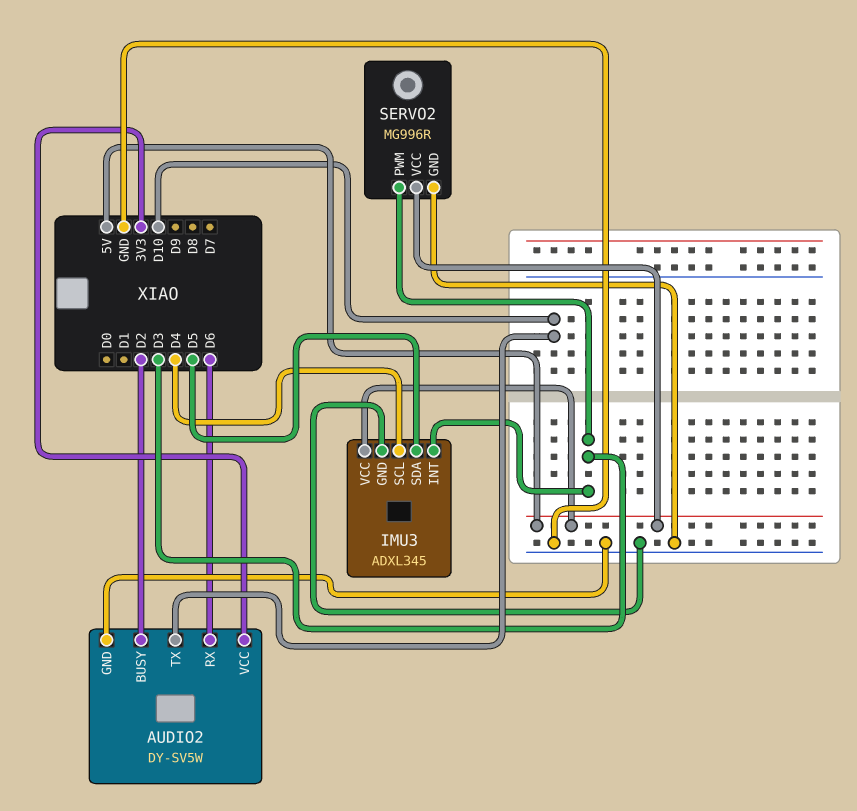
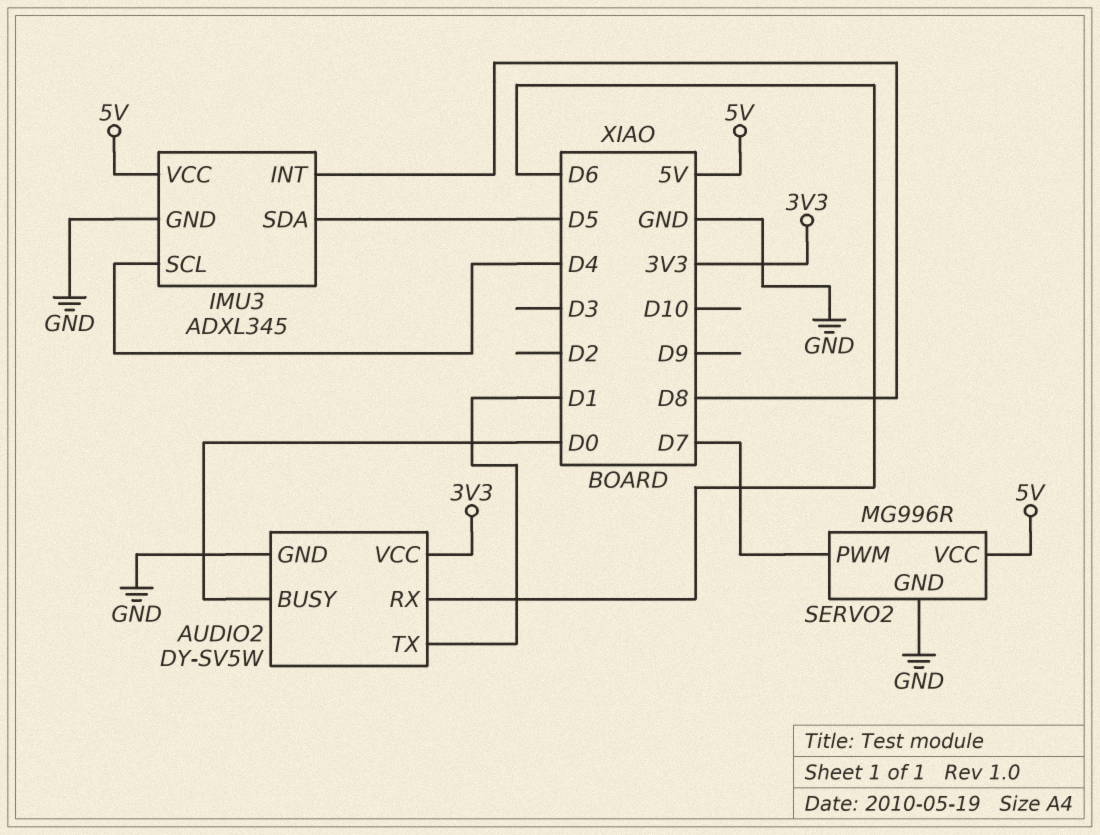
AUDIO2 pin BUSY: D2 -> D0
AUDIO2 pin TX: D10 -> D1
IMU3 pin INT: D3 -> D8
SERVO2 pin PWM: D3 -> D7

